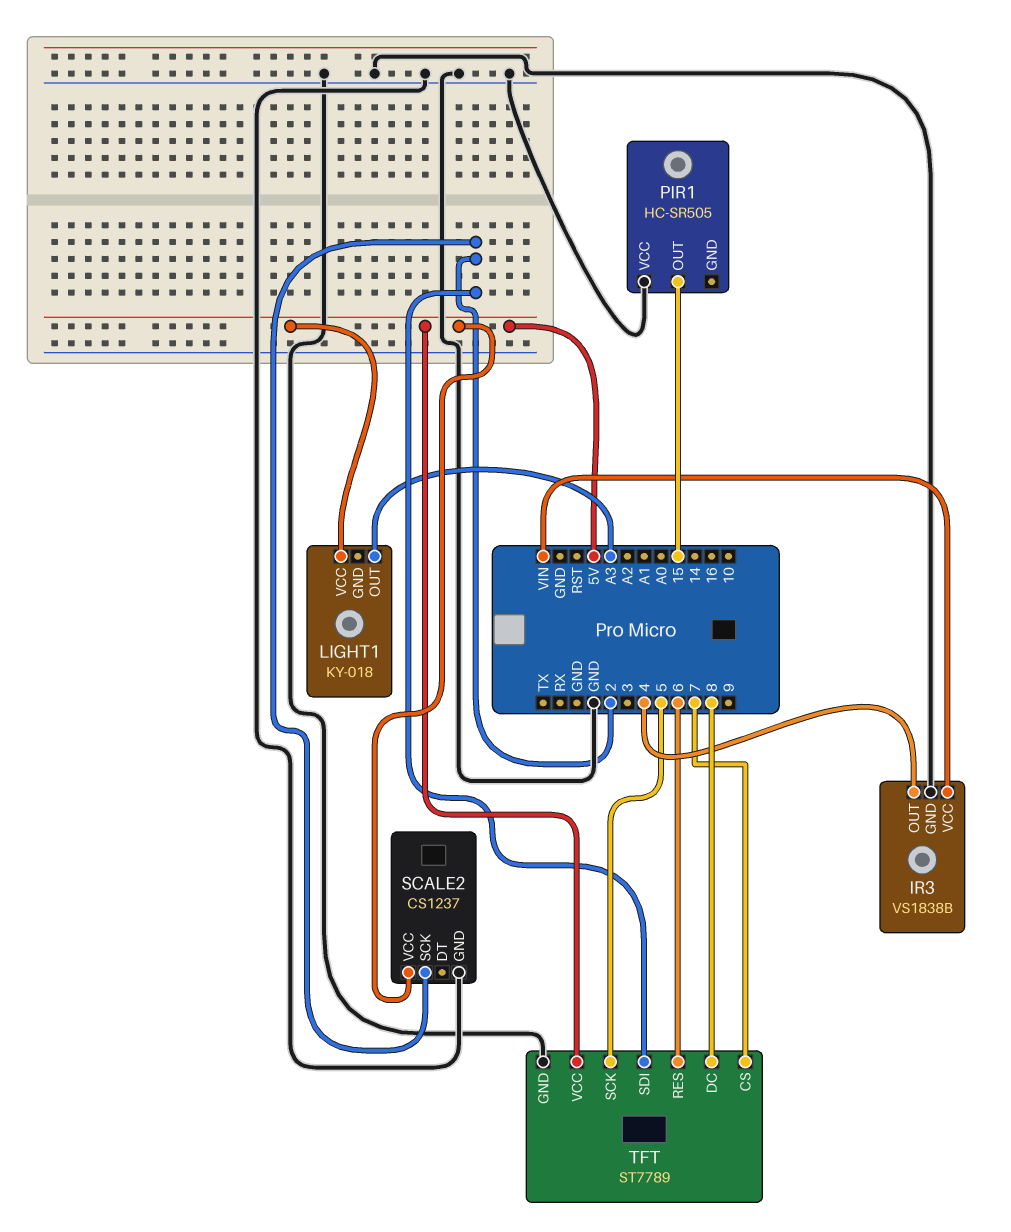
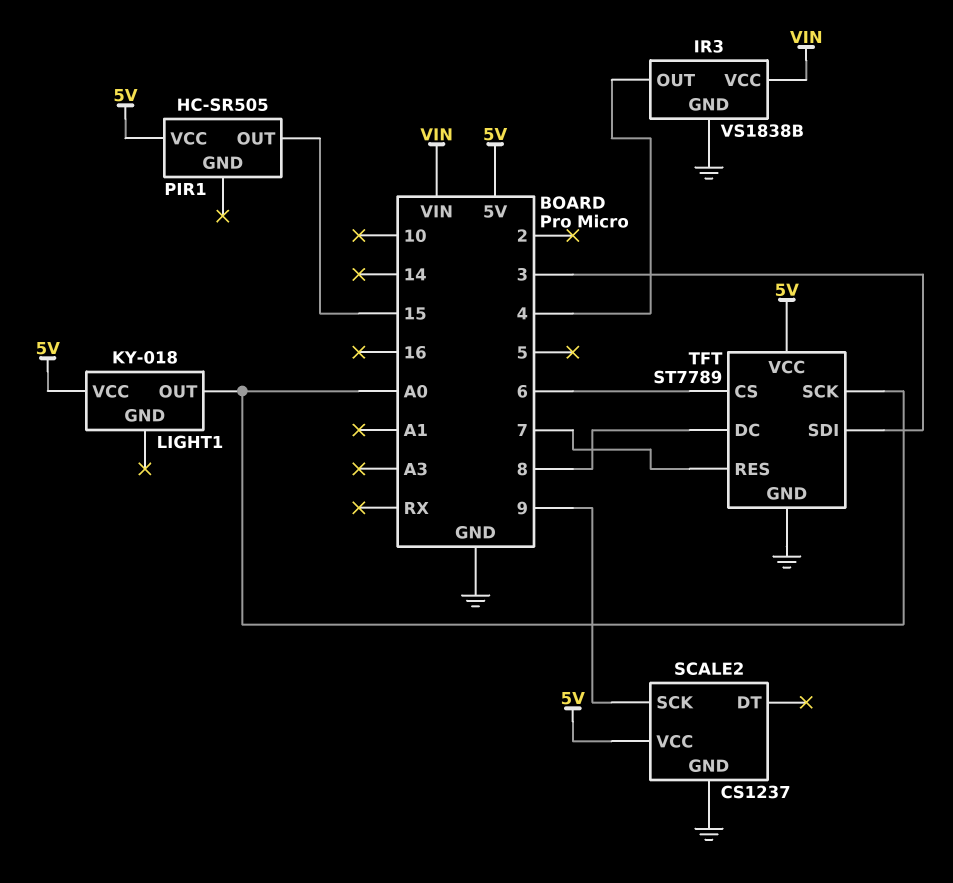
LIGHT1 pin OUT: A3 -> A0
PIR1 pin VCC: GND -> 5V
SCALE2 pin SCK: 2 -> 9
TFT pin CS: 7 -> 6
TFT pin RES: 6 -> 7
TFT pin SCK: 5 -> A0
TFT pin SDI: 2 -> 3

